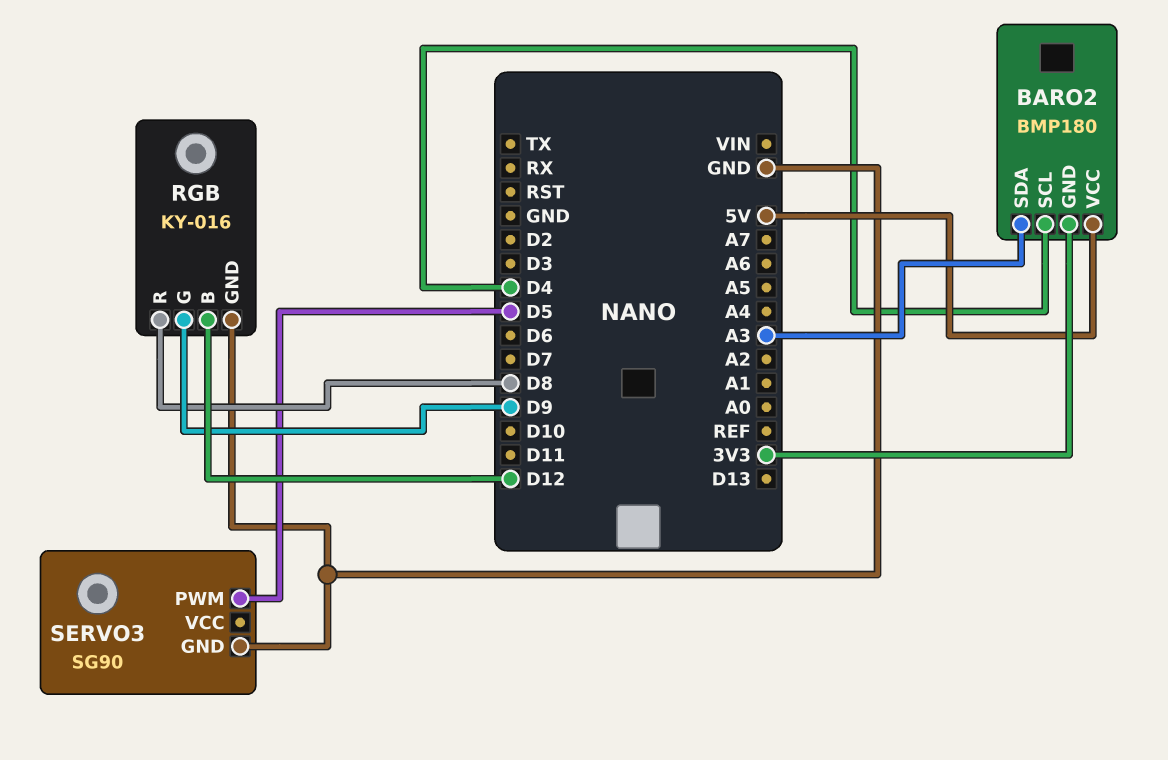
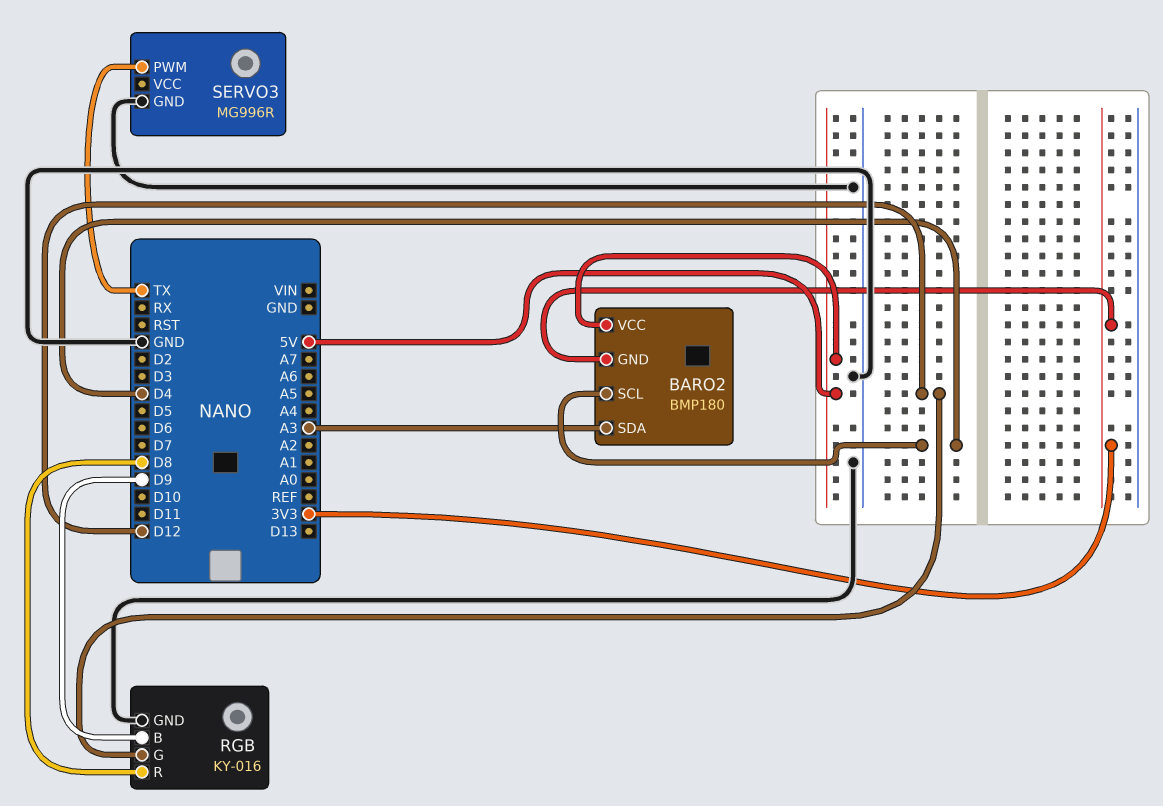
RGB pin B: D12 -> D9
RGB pin G: D9 -> D12
SERVO3: SG90 -> MG996R
SERVO3 pin PWM: D5 -> TX

